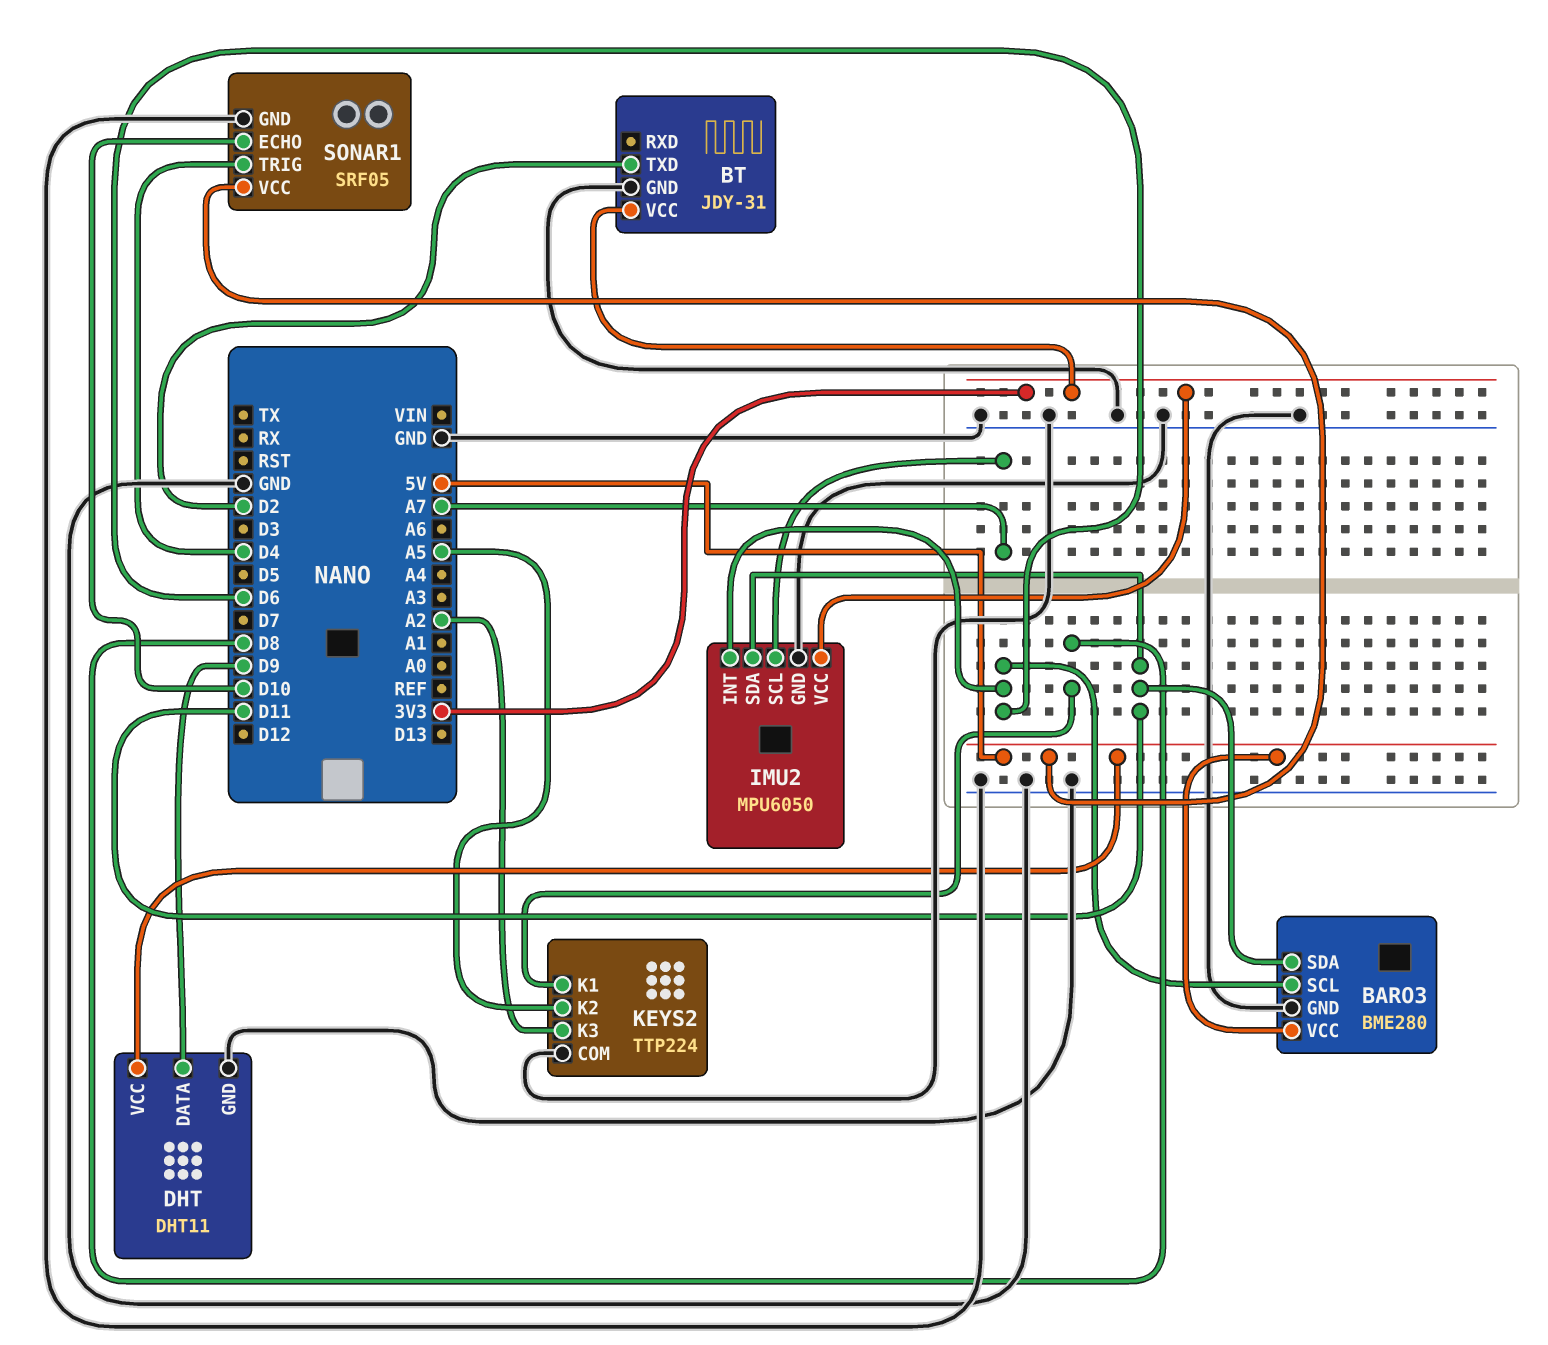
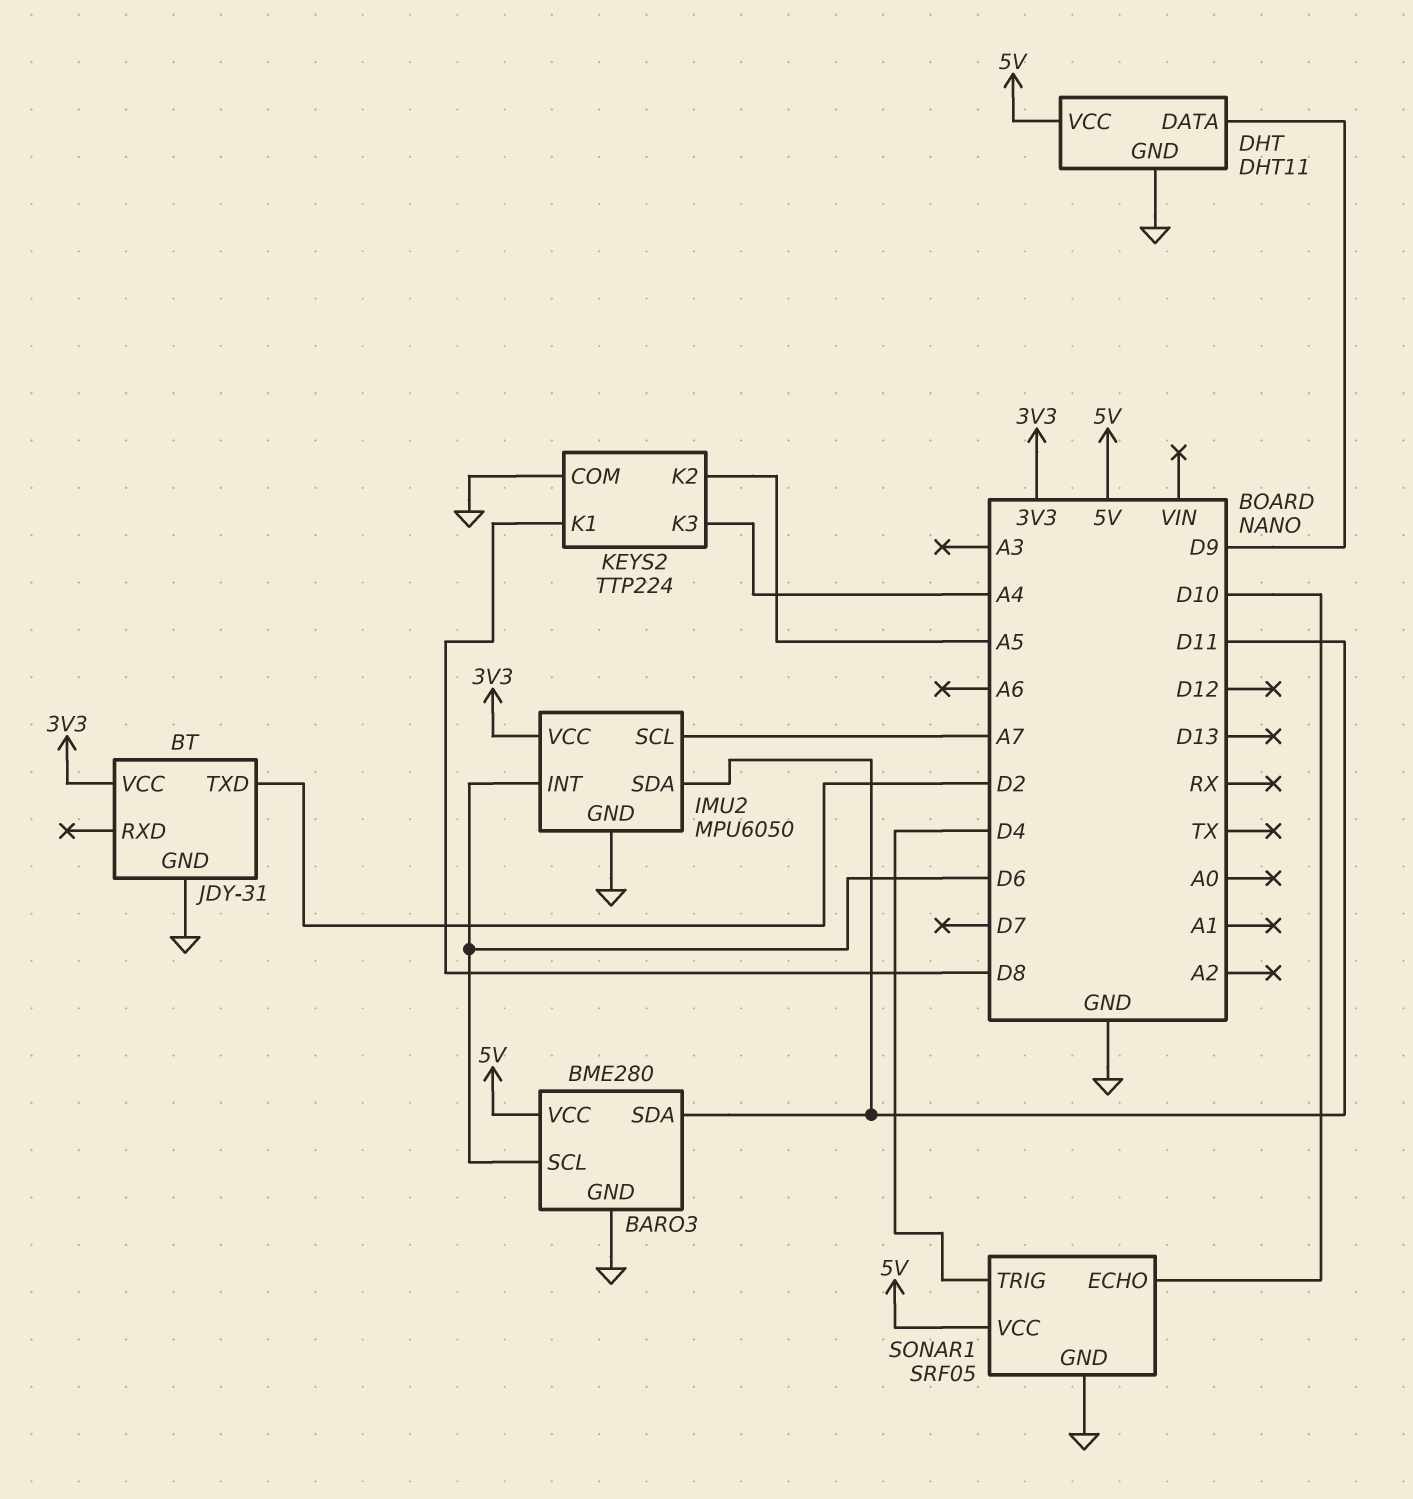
KEYS2 pin K3: A2 -> A4

